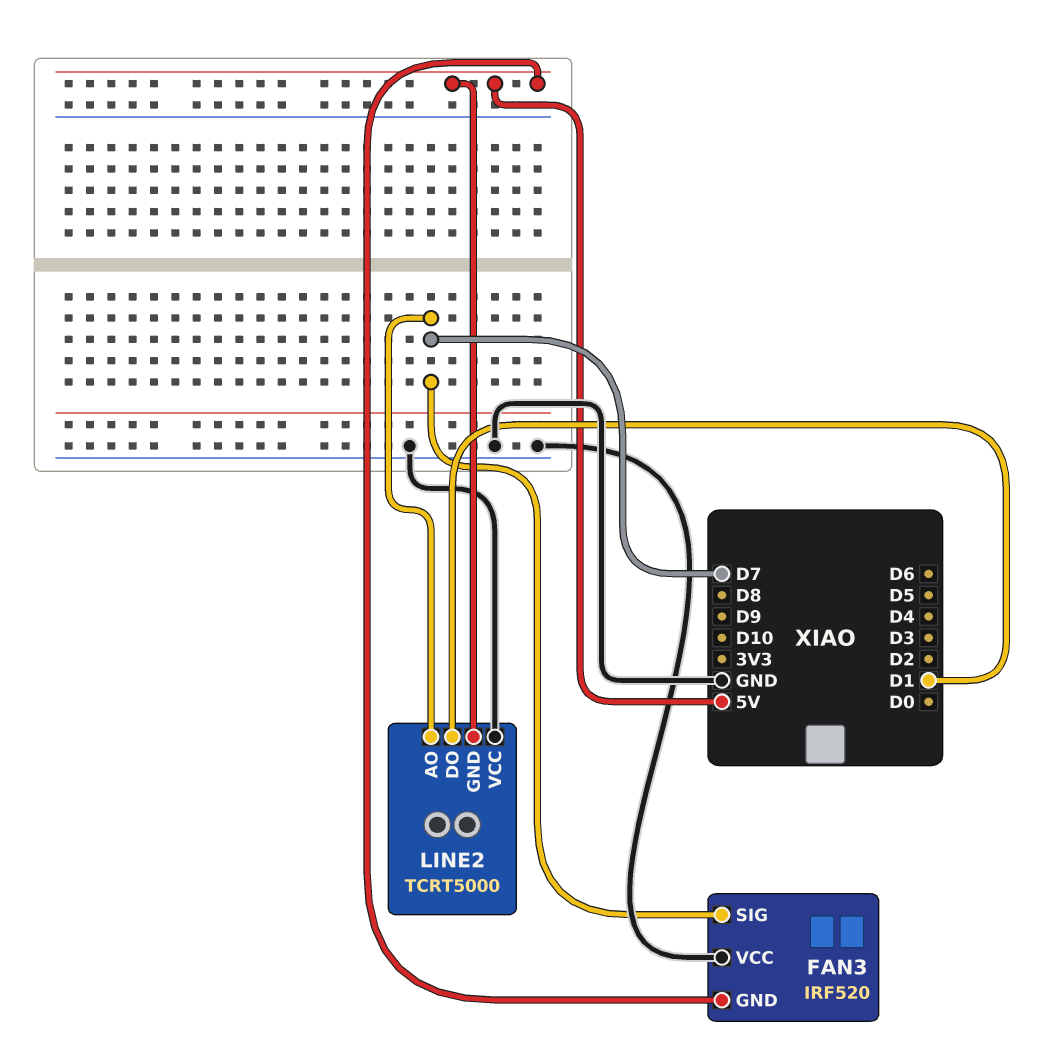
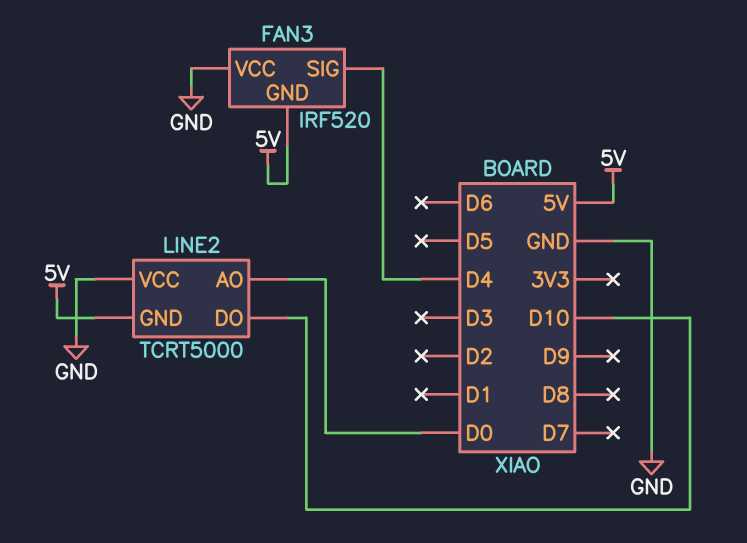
FAN3 pin SIG: D7 -> D4
LINE2 pin AO: D7 -> D0
LINE2 pin DO: D1 -> D10

